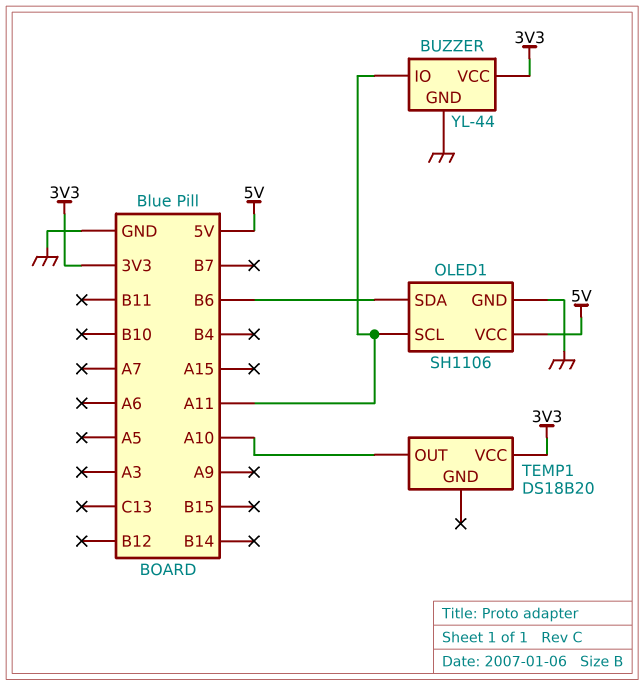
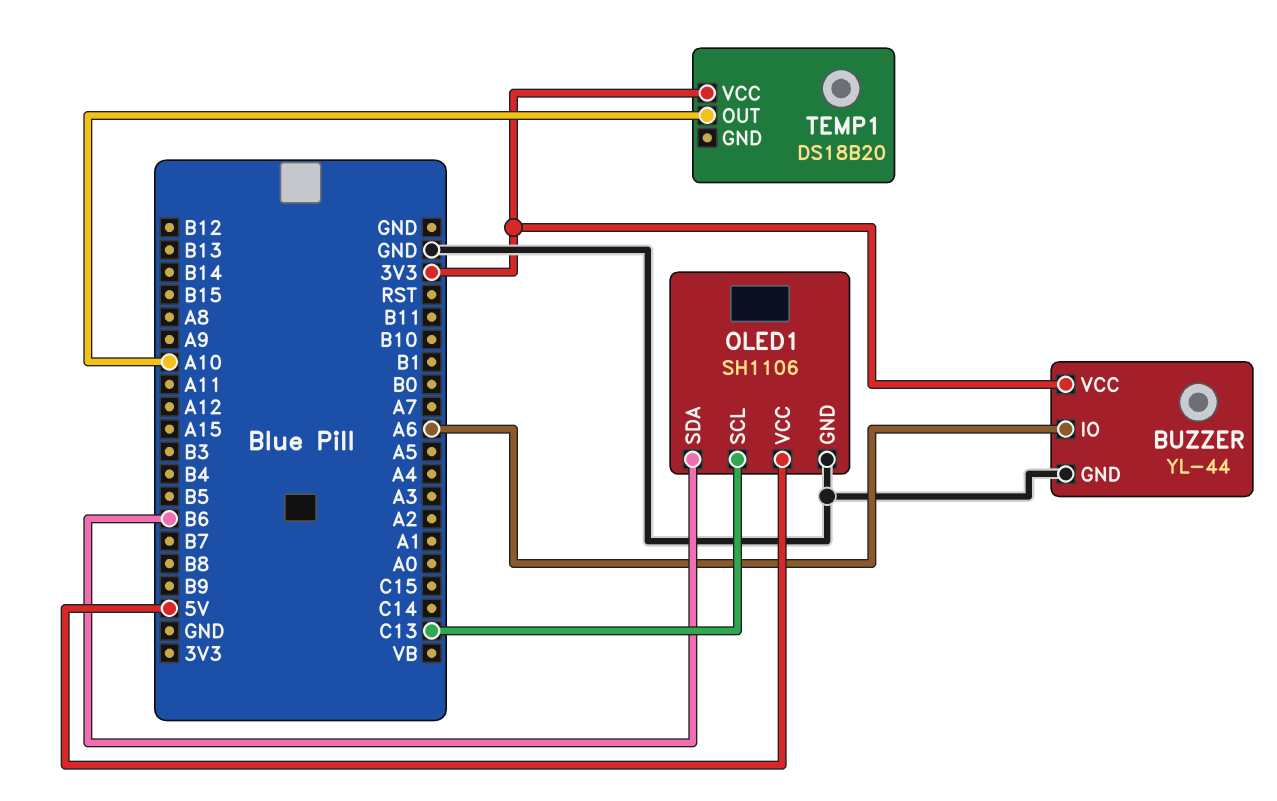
BUZZER pin IO: A11 -> A6
OLED1 pin SCL: A11 -> C13

